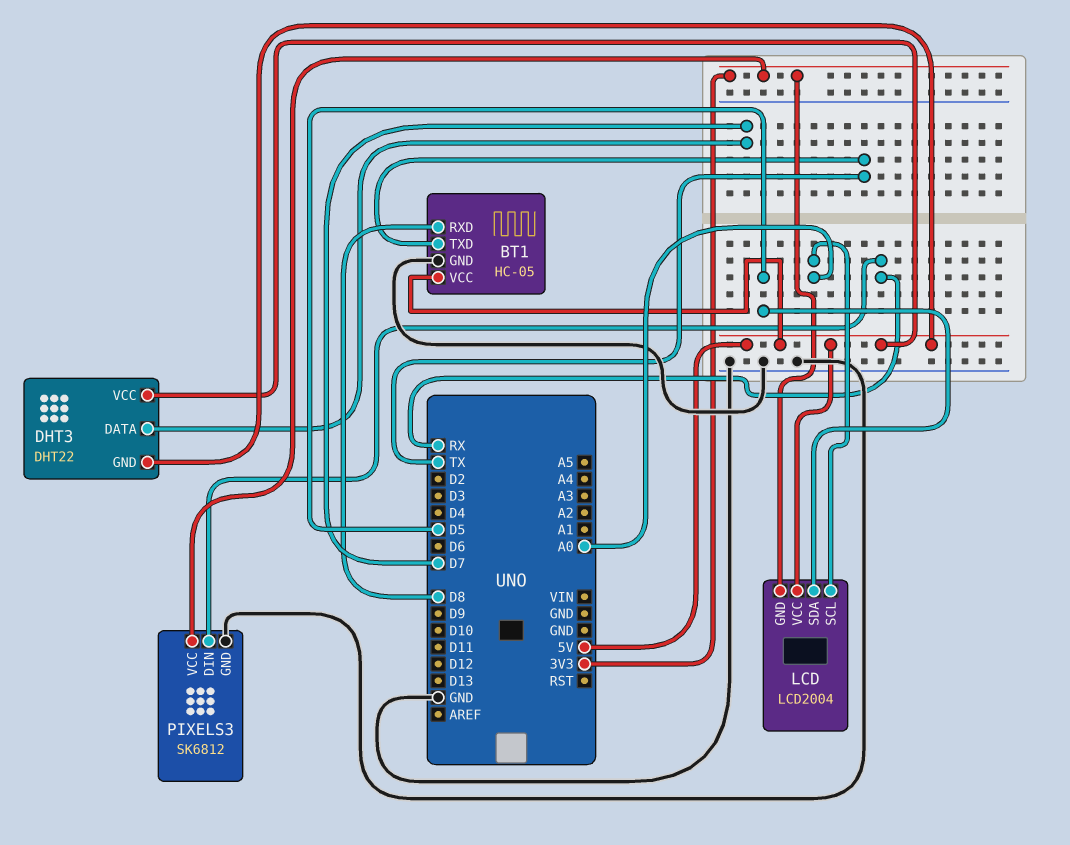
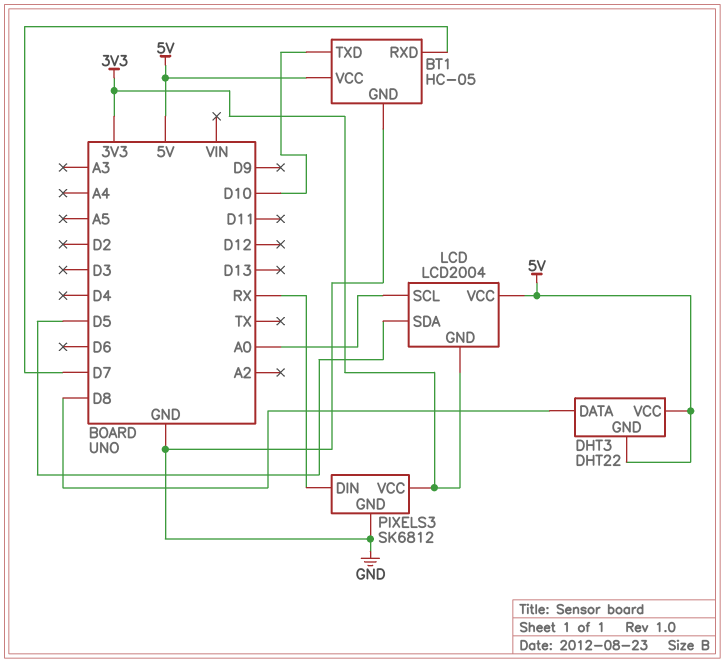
BT1 pin RXD: D8 -> D7
BT1 pin TXD: TX -> D10
DHT3 pin DATA: D7 -> D8

